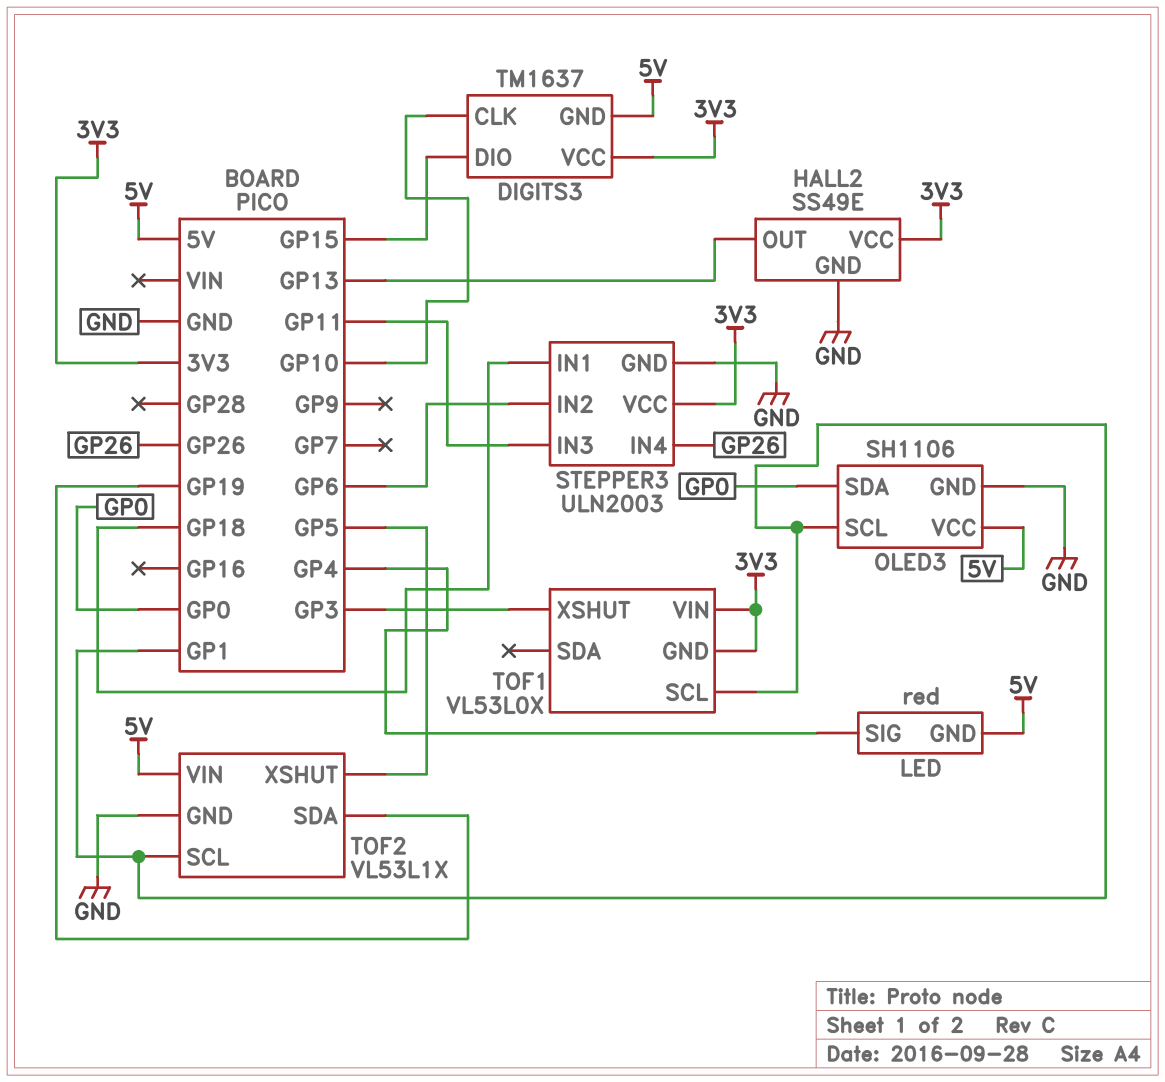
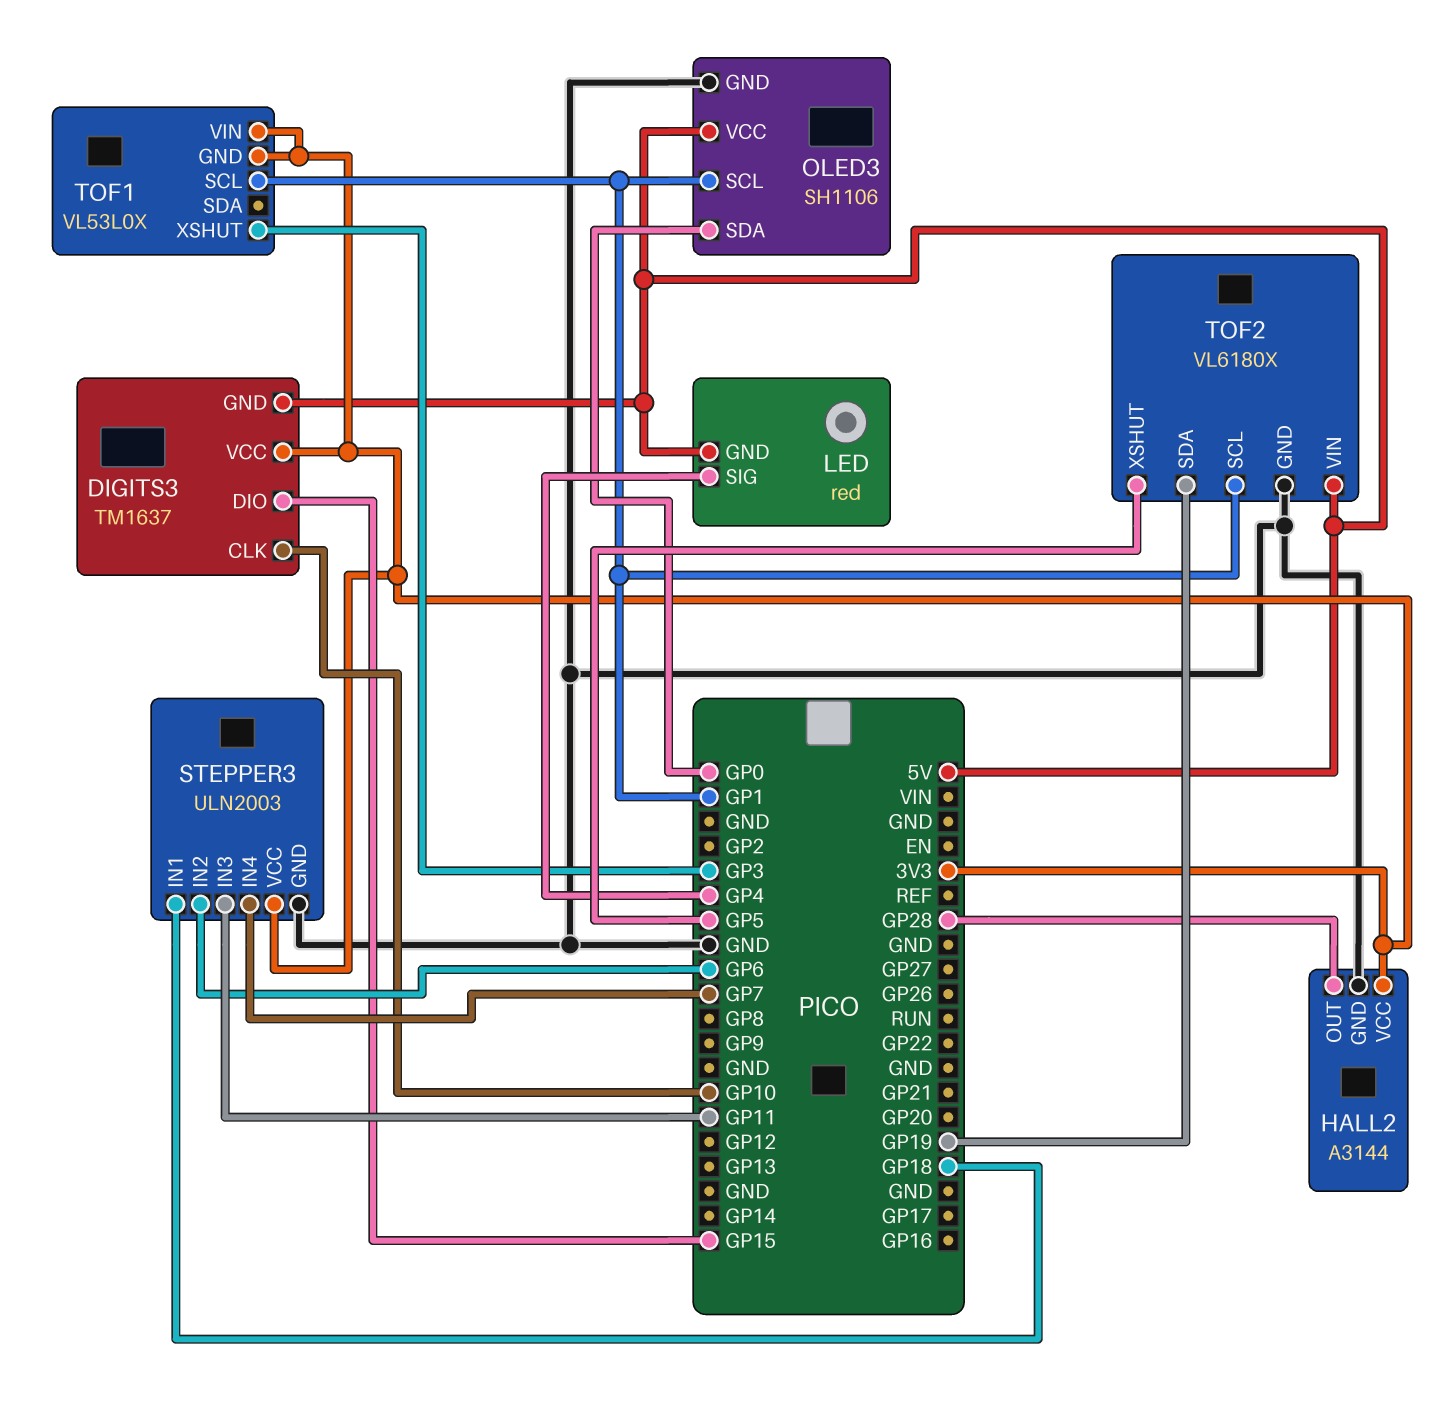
HALL2: SS49E -> A3144
HALL2 pin OUT: GP13 -> GP28
STEPPER3 pin IN4: GP26 -> GP7
TOF2: VL53L1X -> VL6180X

